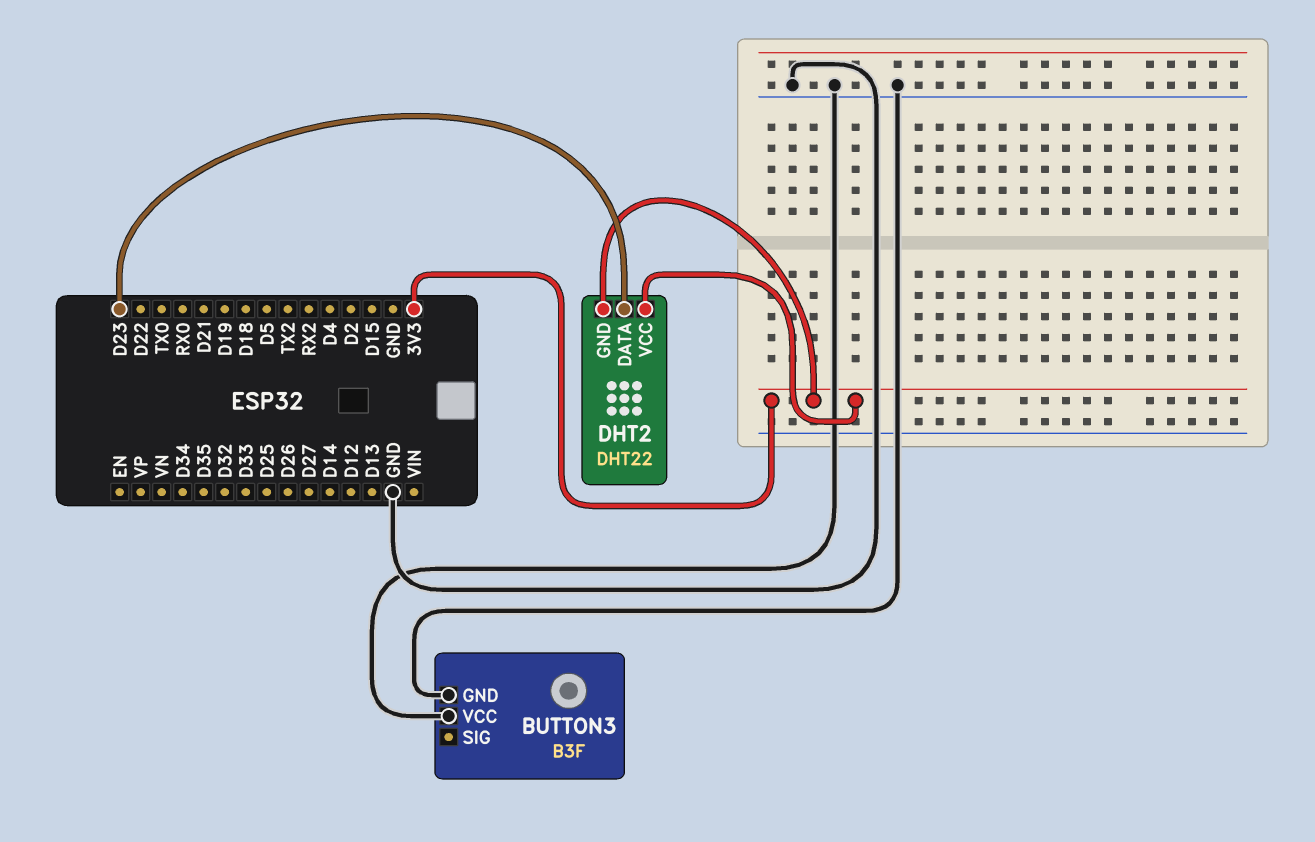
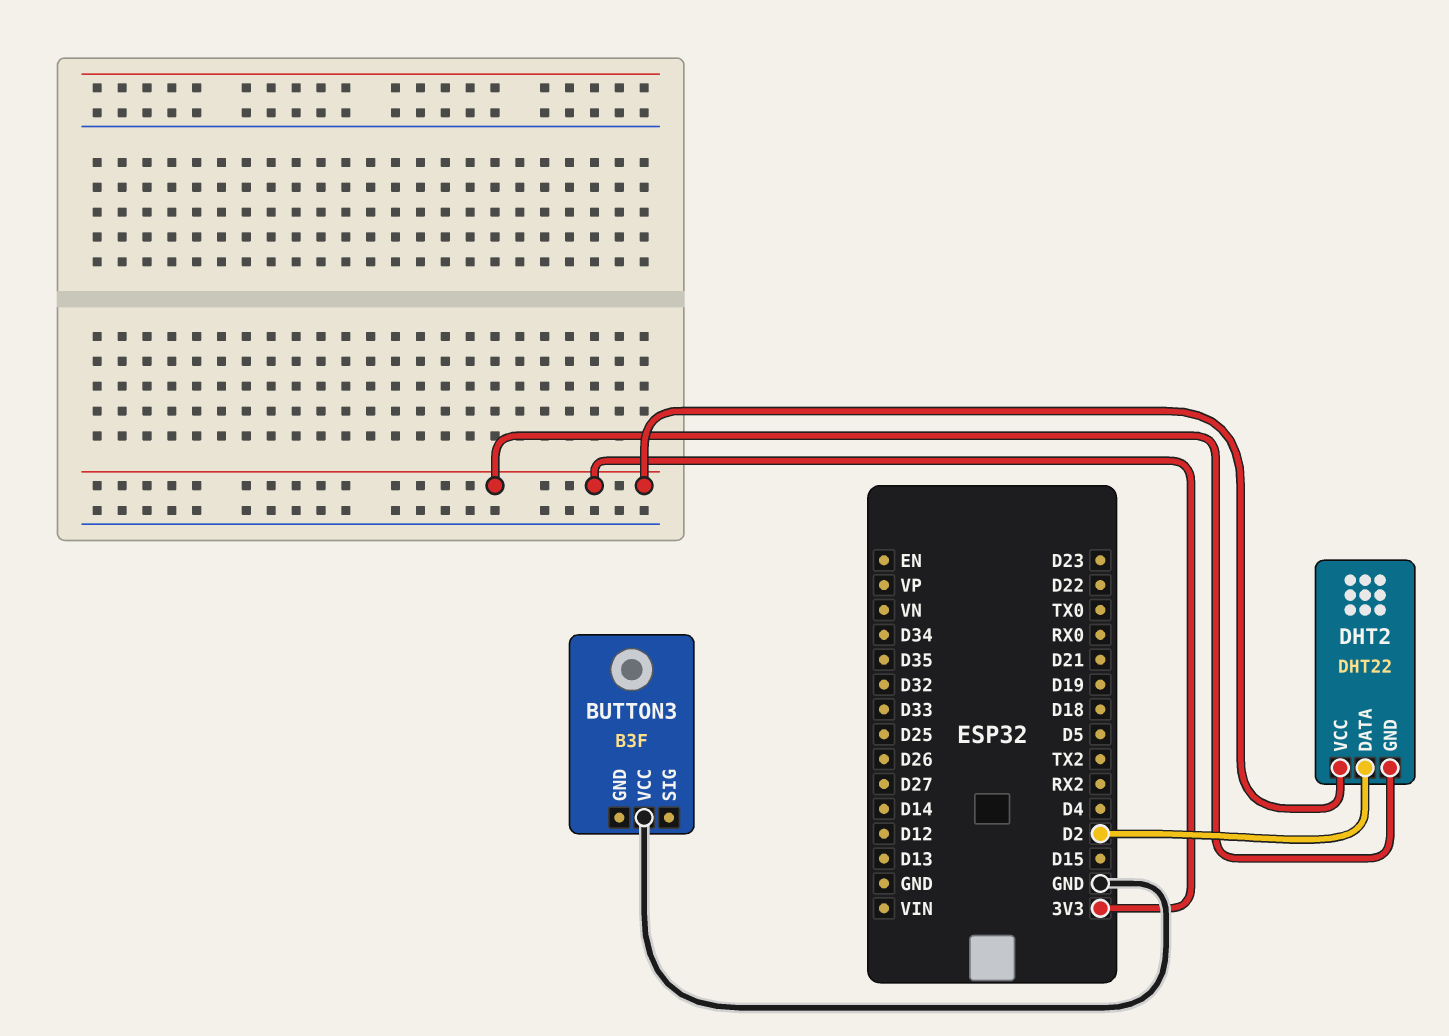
BUTTON3 pin GND: GND -> none
DHT2 pin DATA: D23 -> D2

